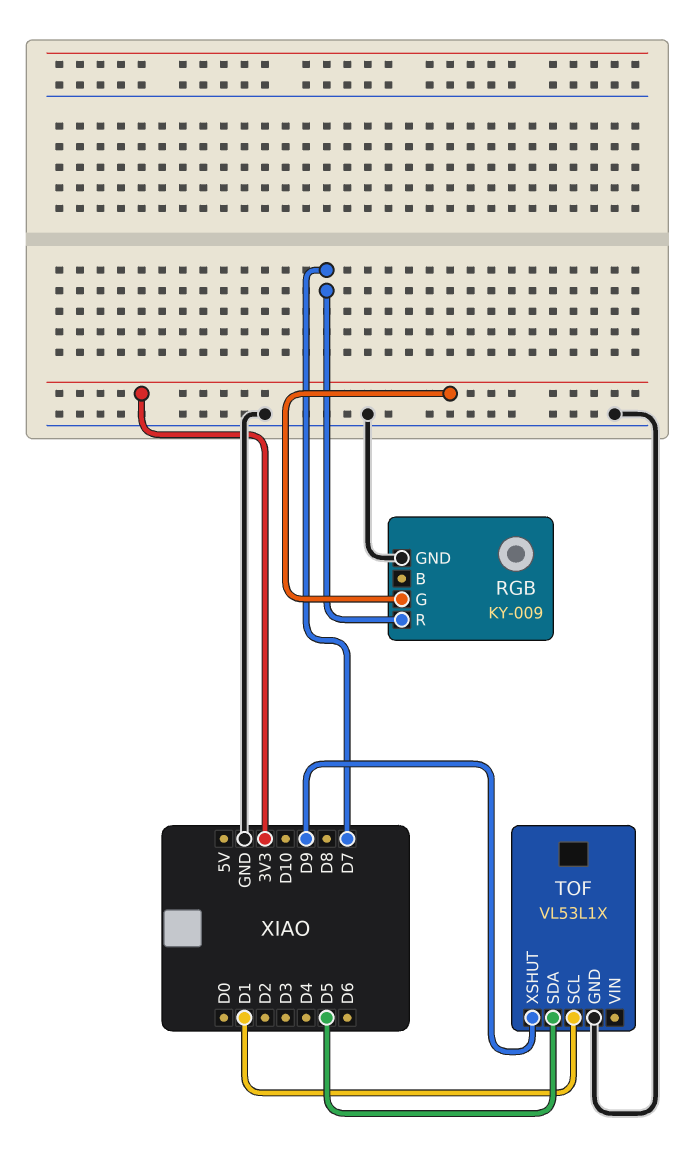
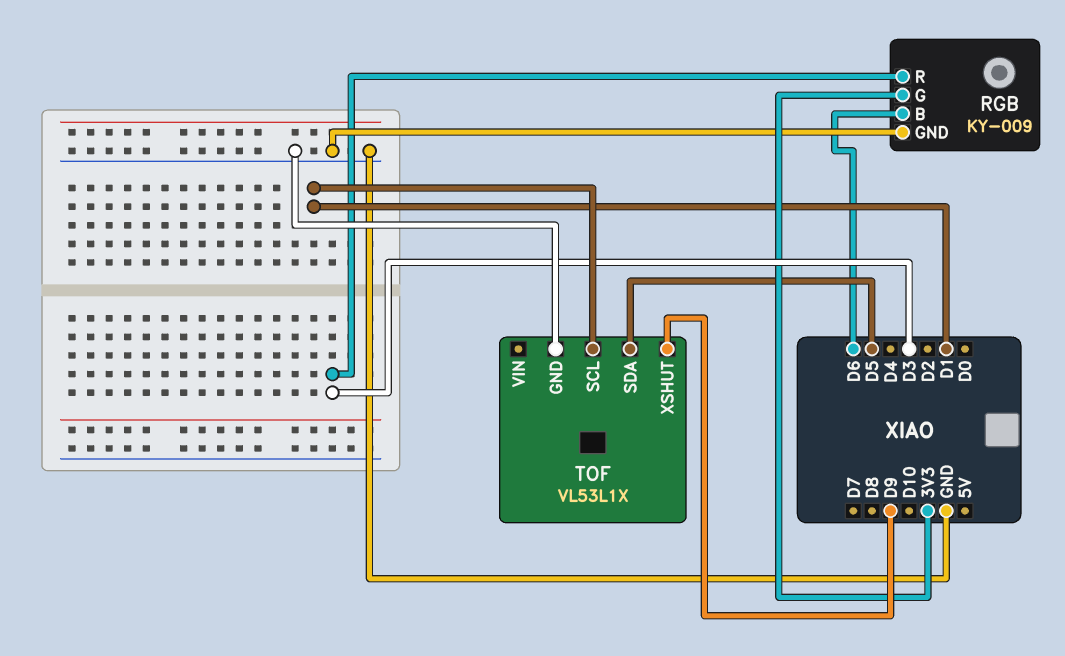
RGB pin B: none -> D6
RGB pin R: D7 -> D3

